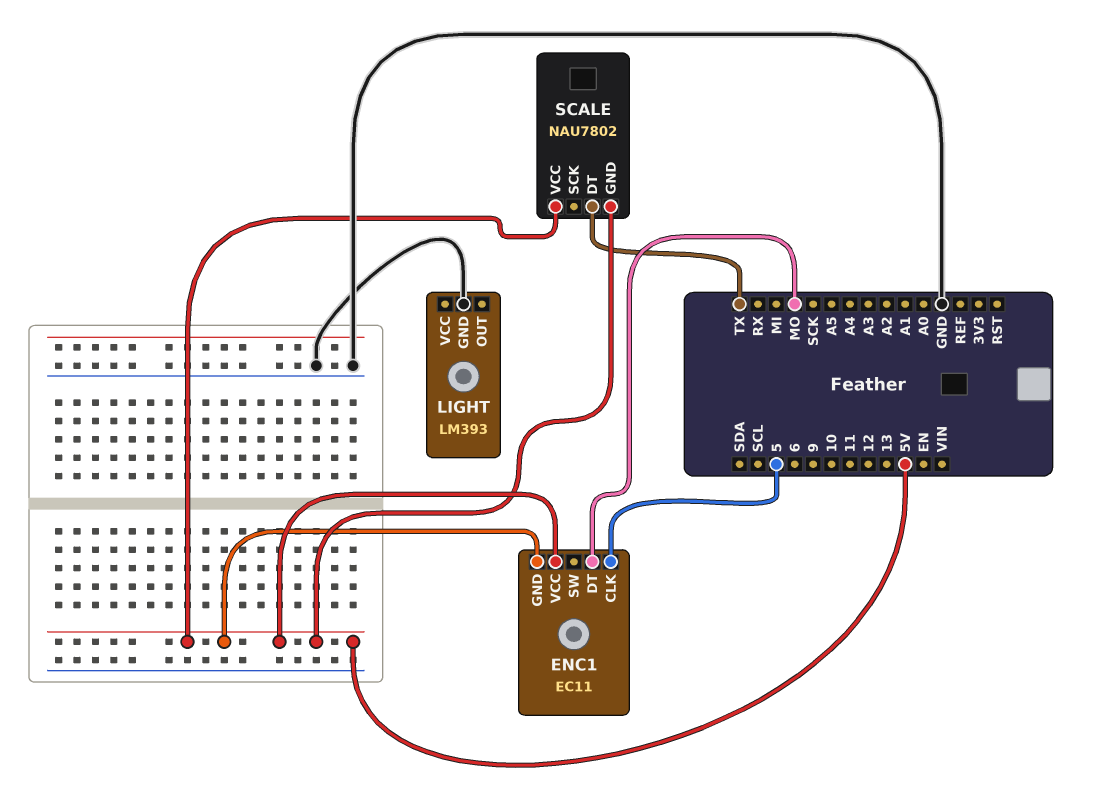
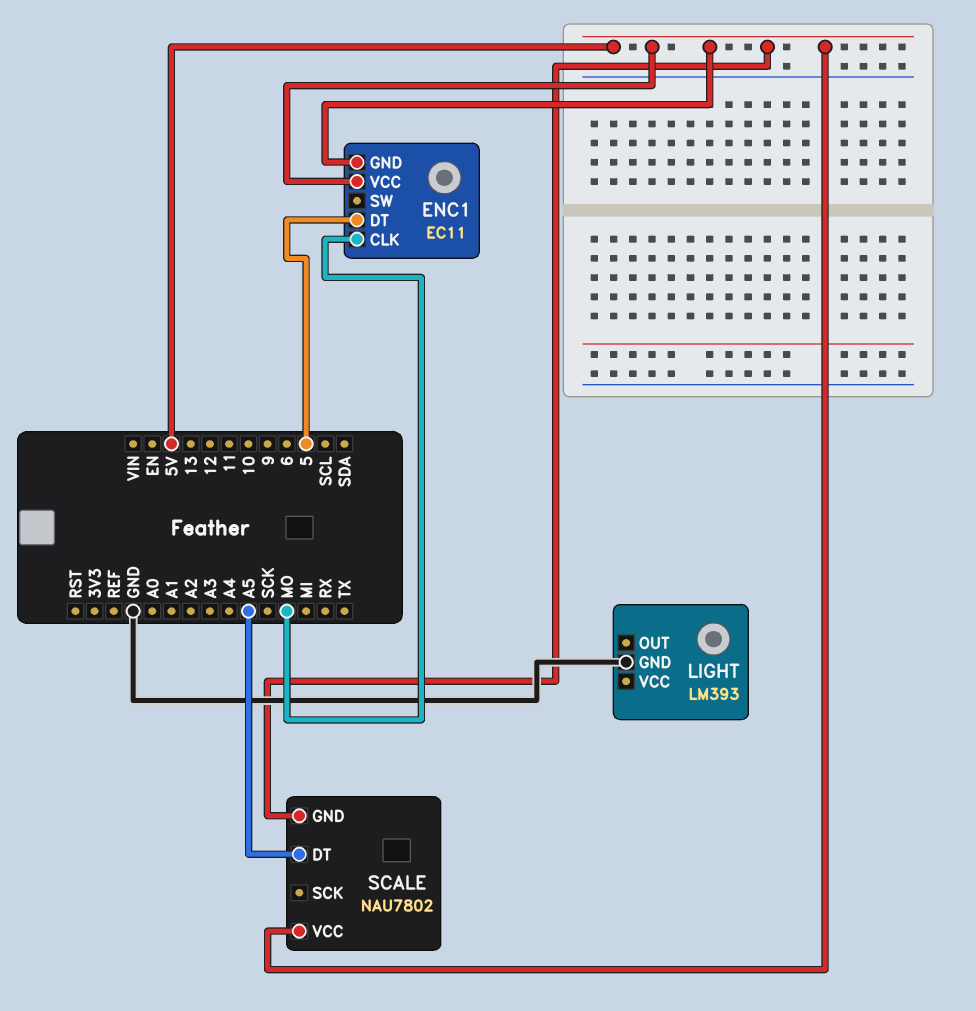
ENC1 pin CLK: 5 -> MO
ENC1 pin DT: MO -> 5
SCALE pin DT: TX -> A5

